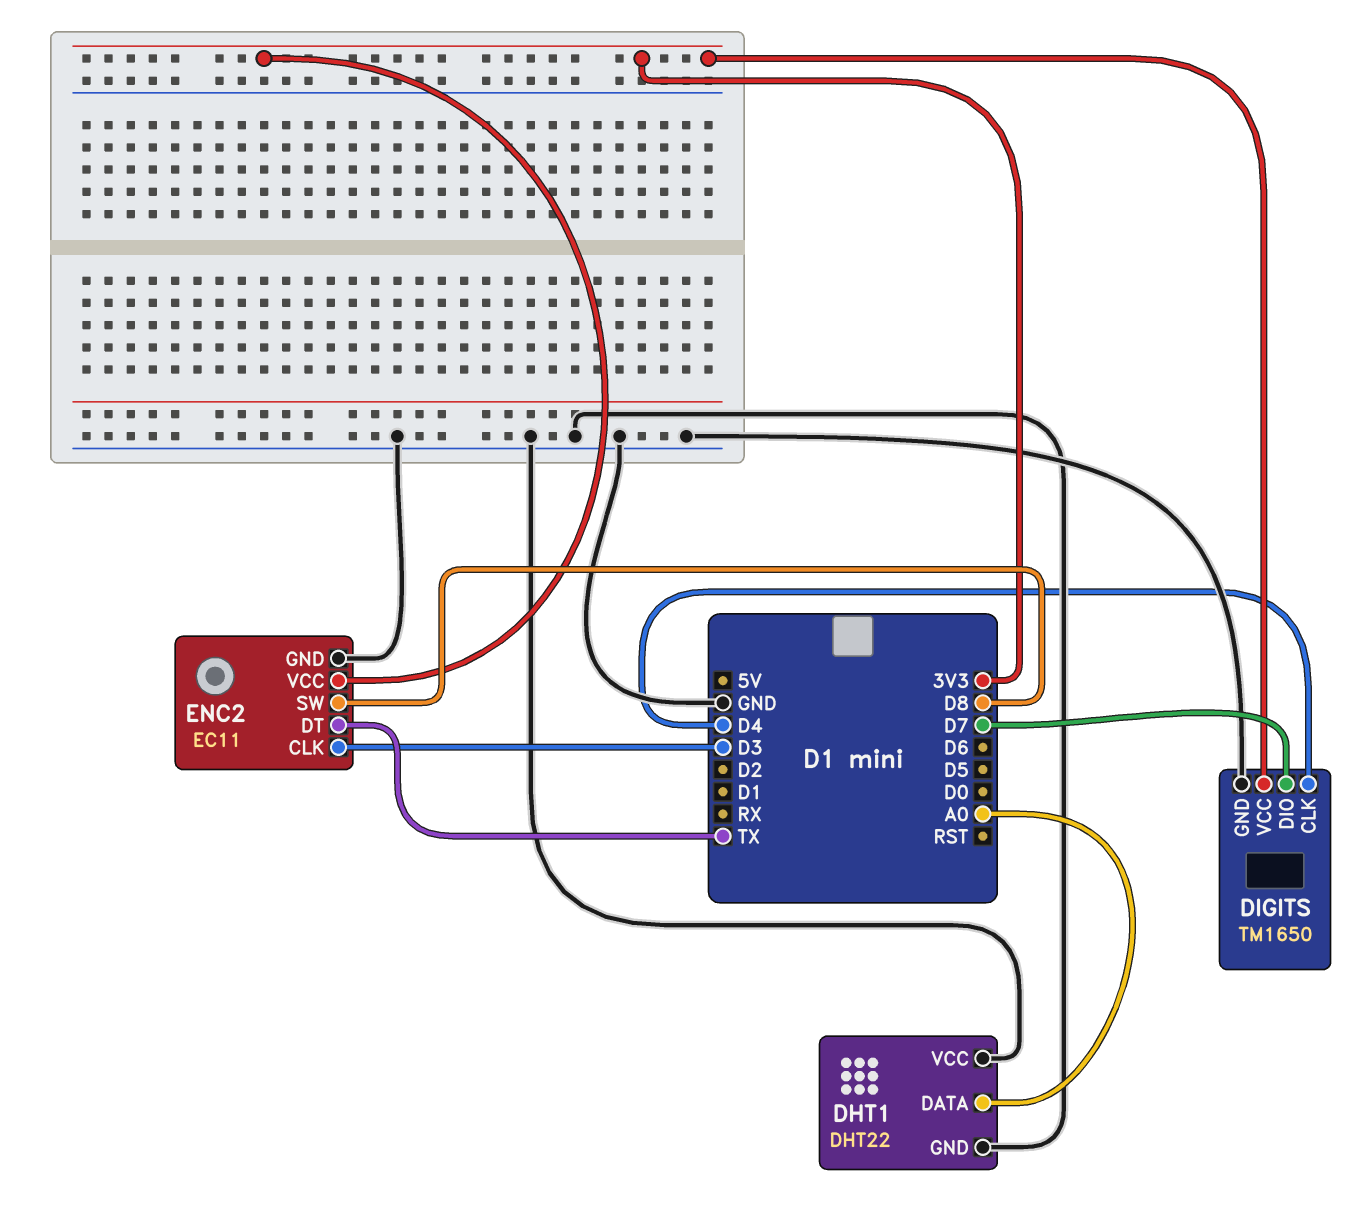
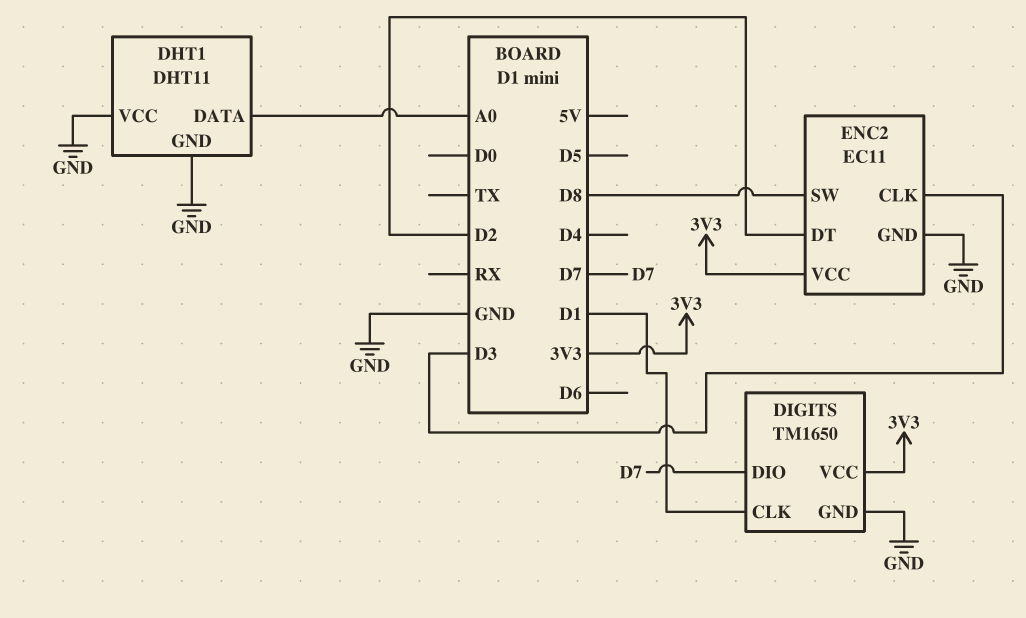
DHT1: DHT22 -> DHT11
DIGITS pin CLK: D4 -> D1
ENC2 pin DT: TX -> D2

